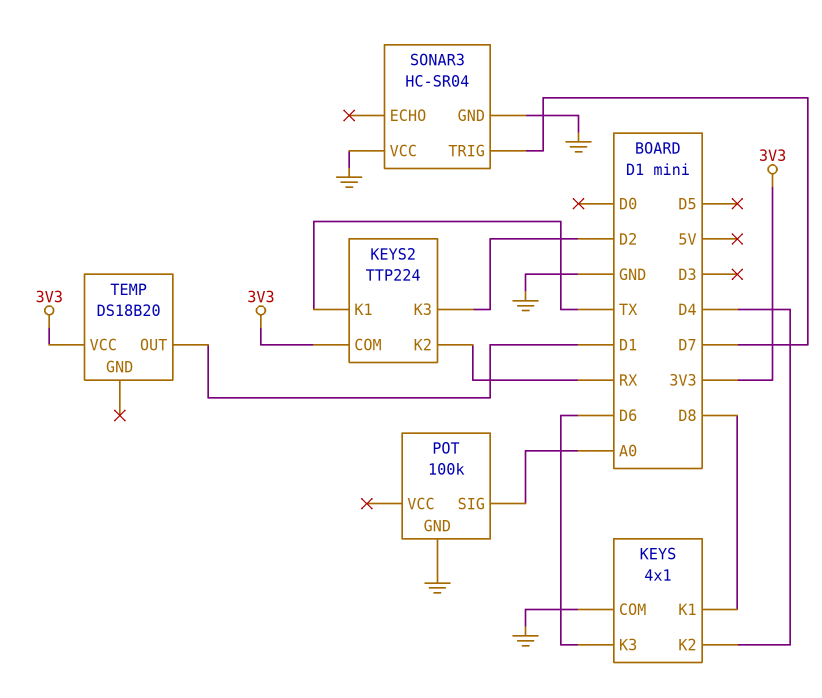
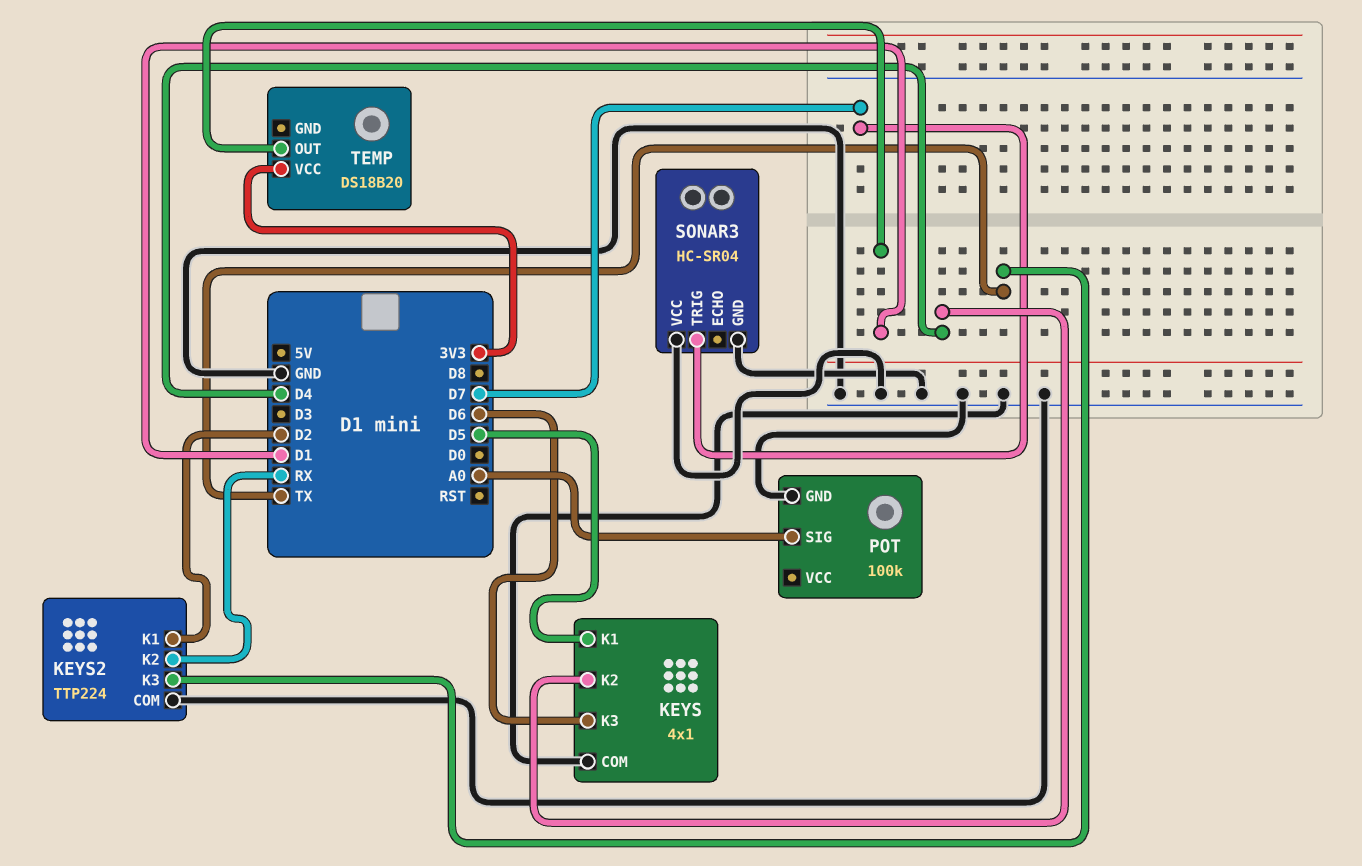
KEYS pin K1: D8 -> D5
KEYS2 pin COM: 3V3 -> GND
KEYS2 pin K1: TX -> D2
KEYS2 pin K3: D2 -> TX

